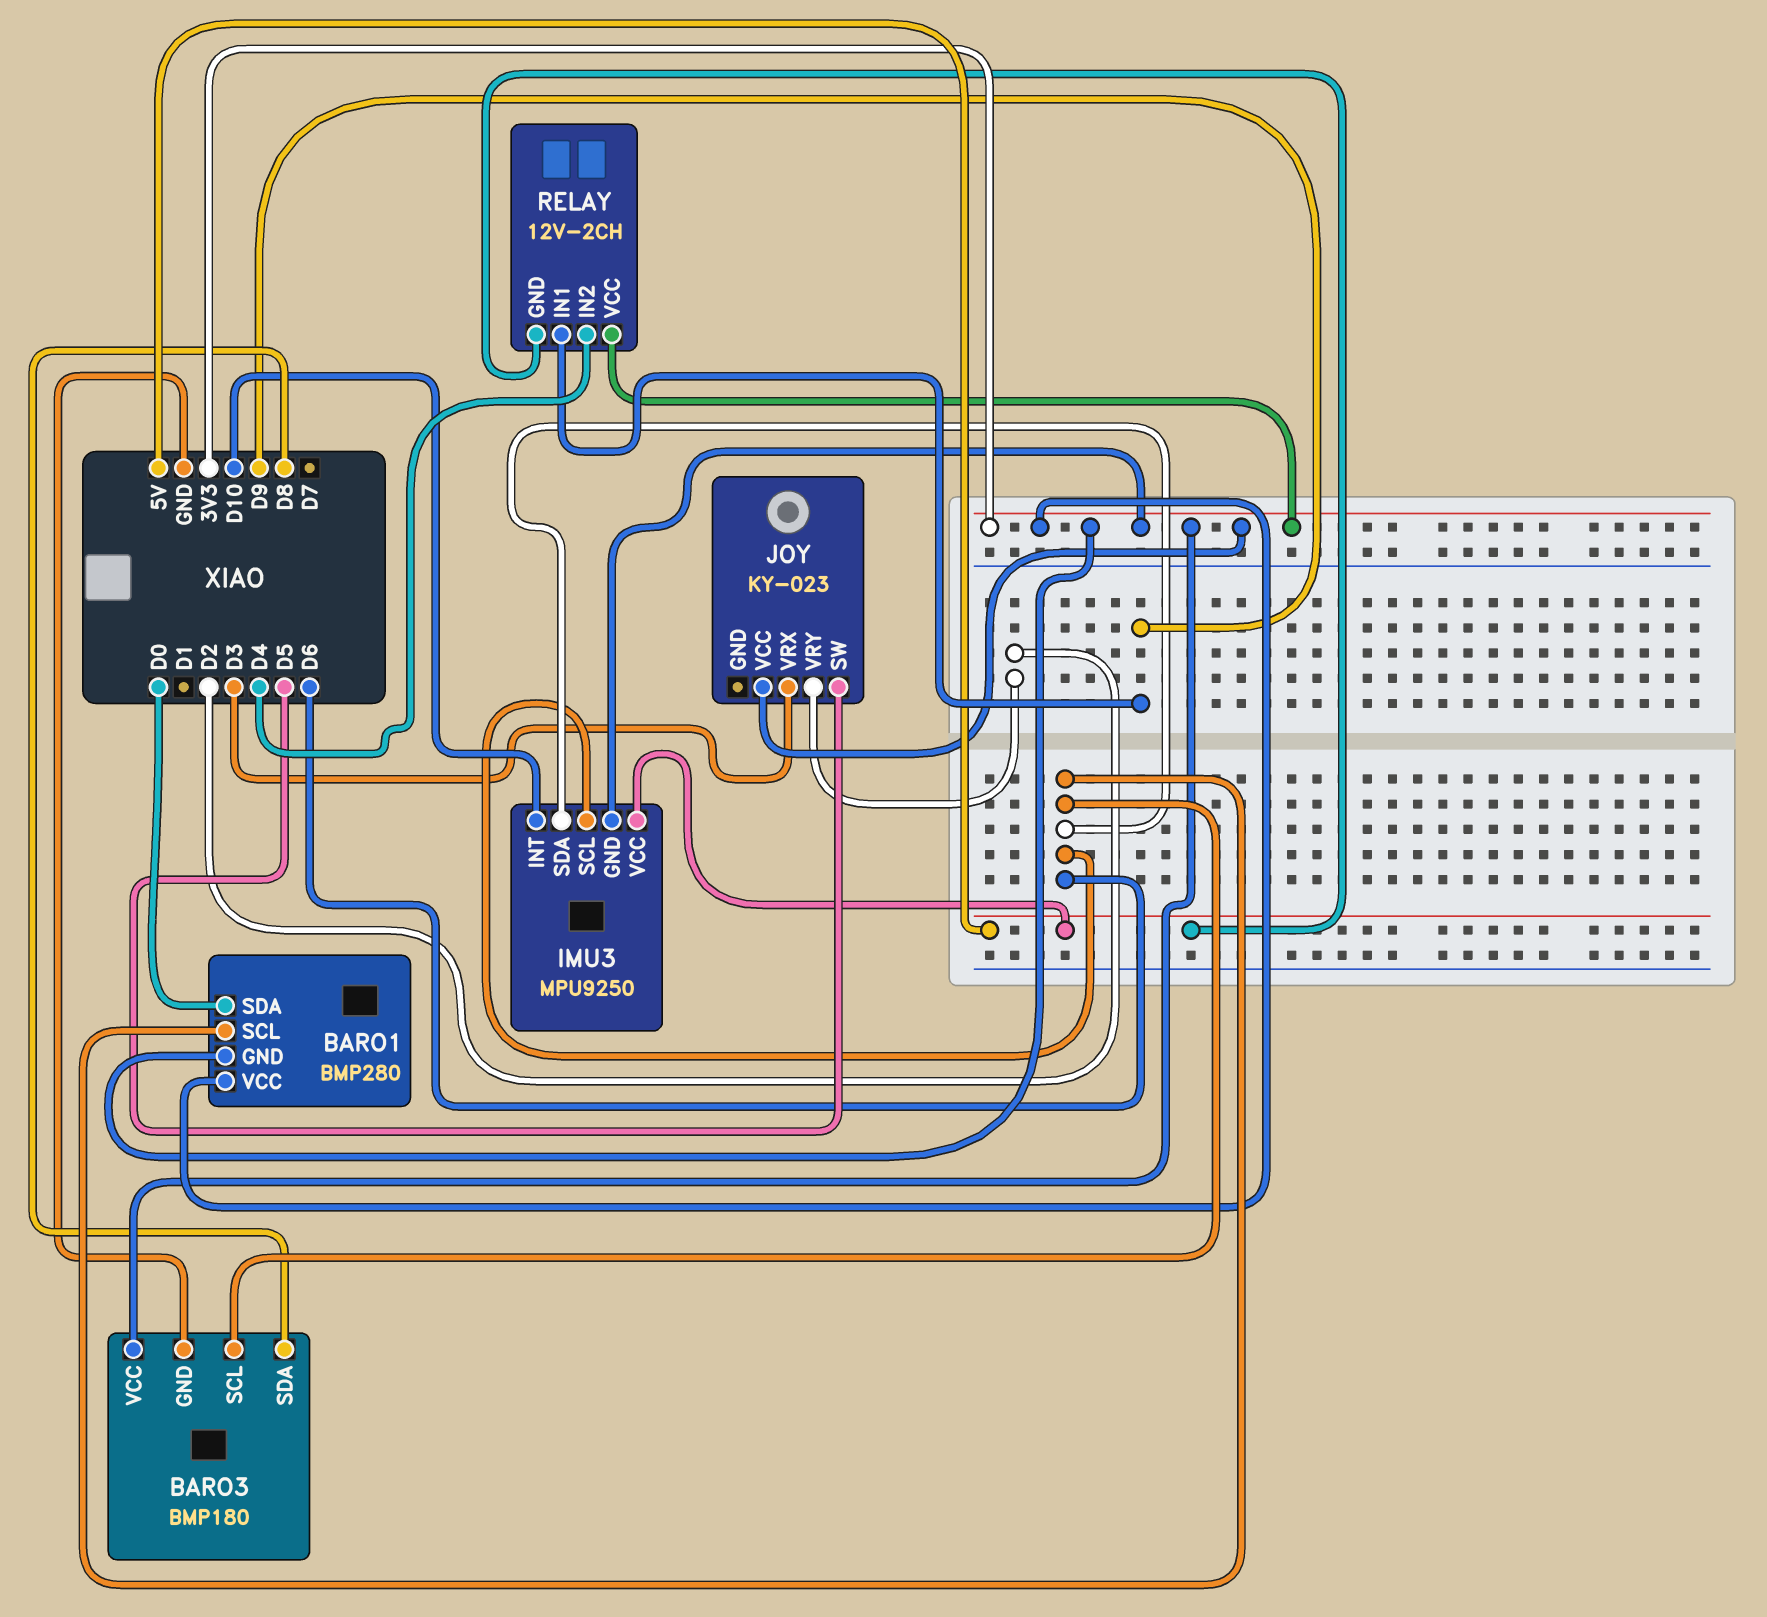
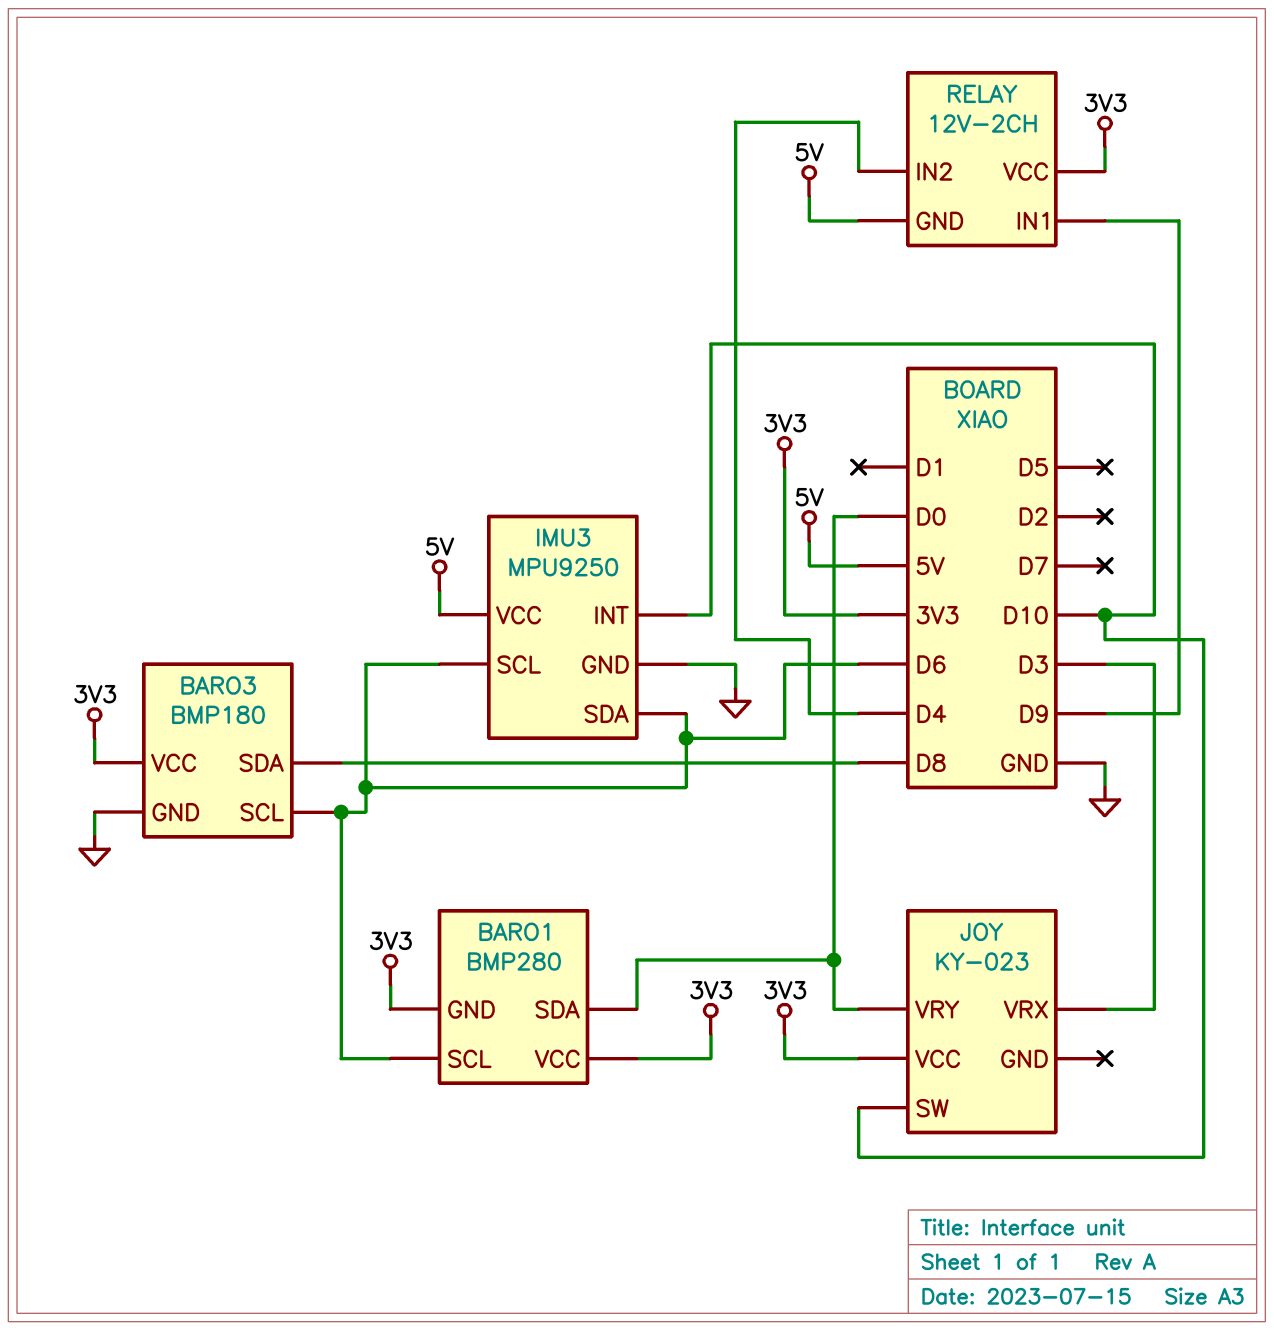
IMU3 pin GND: 3V3 -> GND
JOY pin SW: D5 -> D10
JOY pin VRY: D2 -> D0

